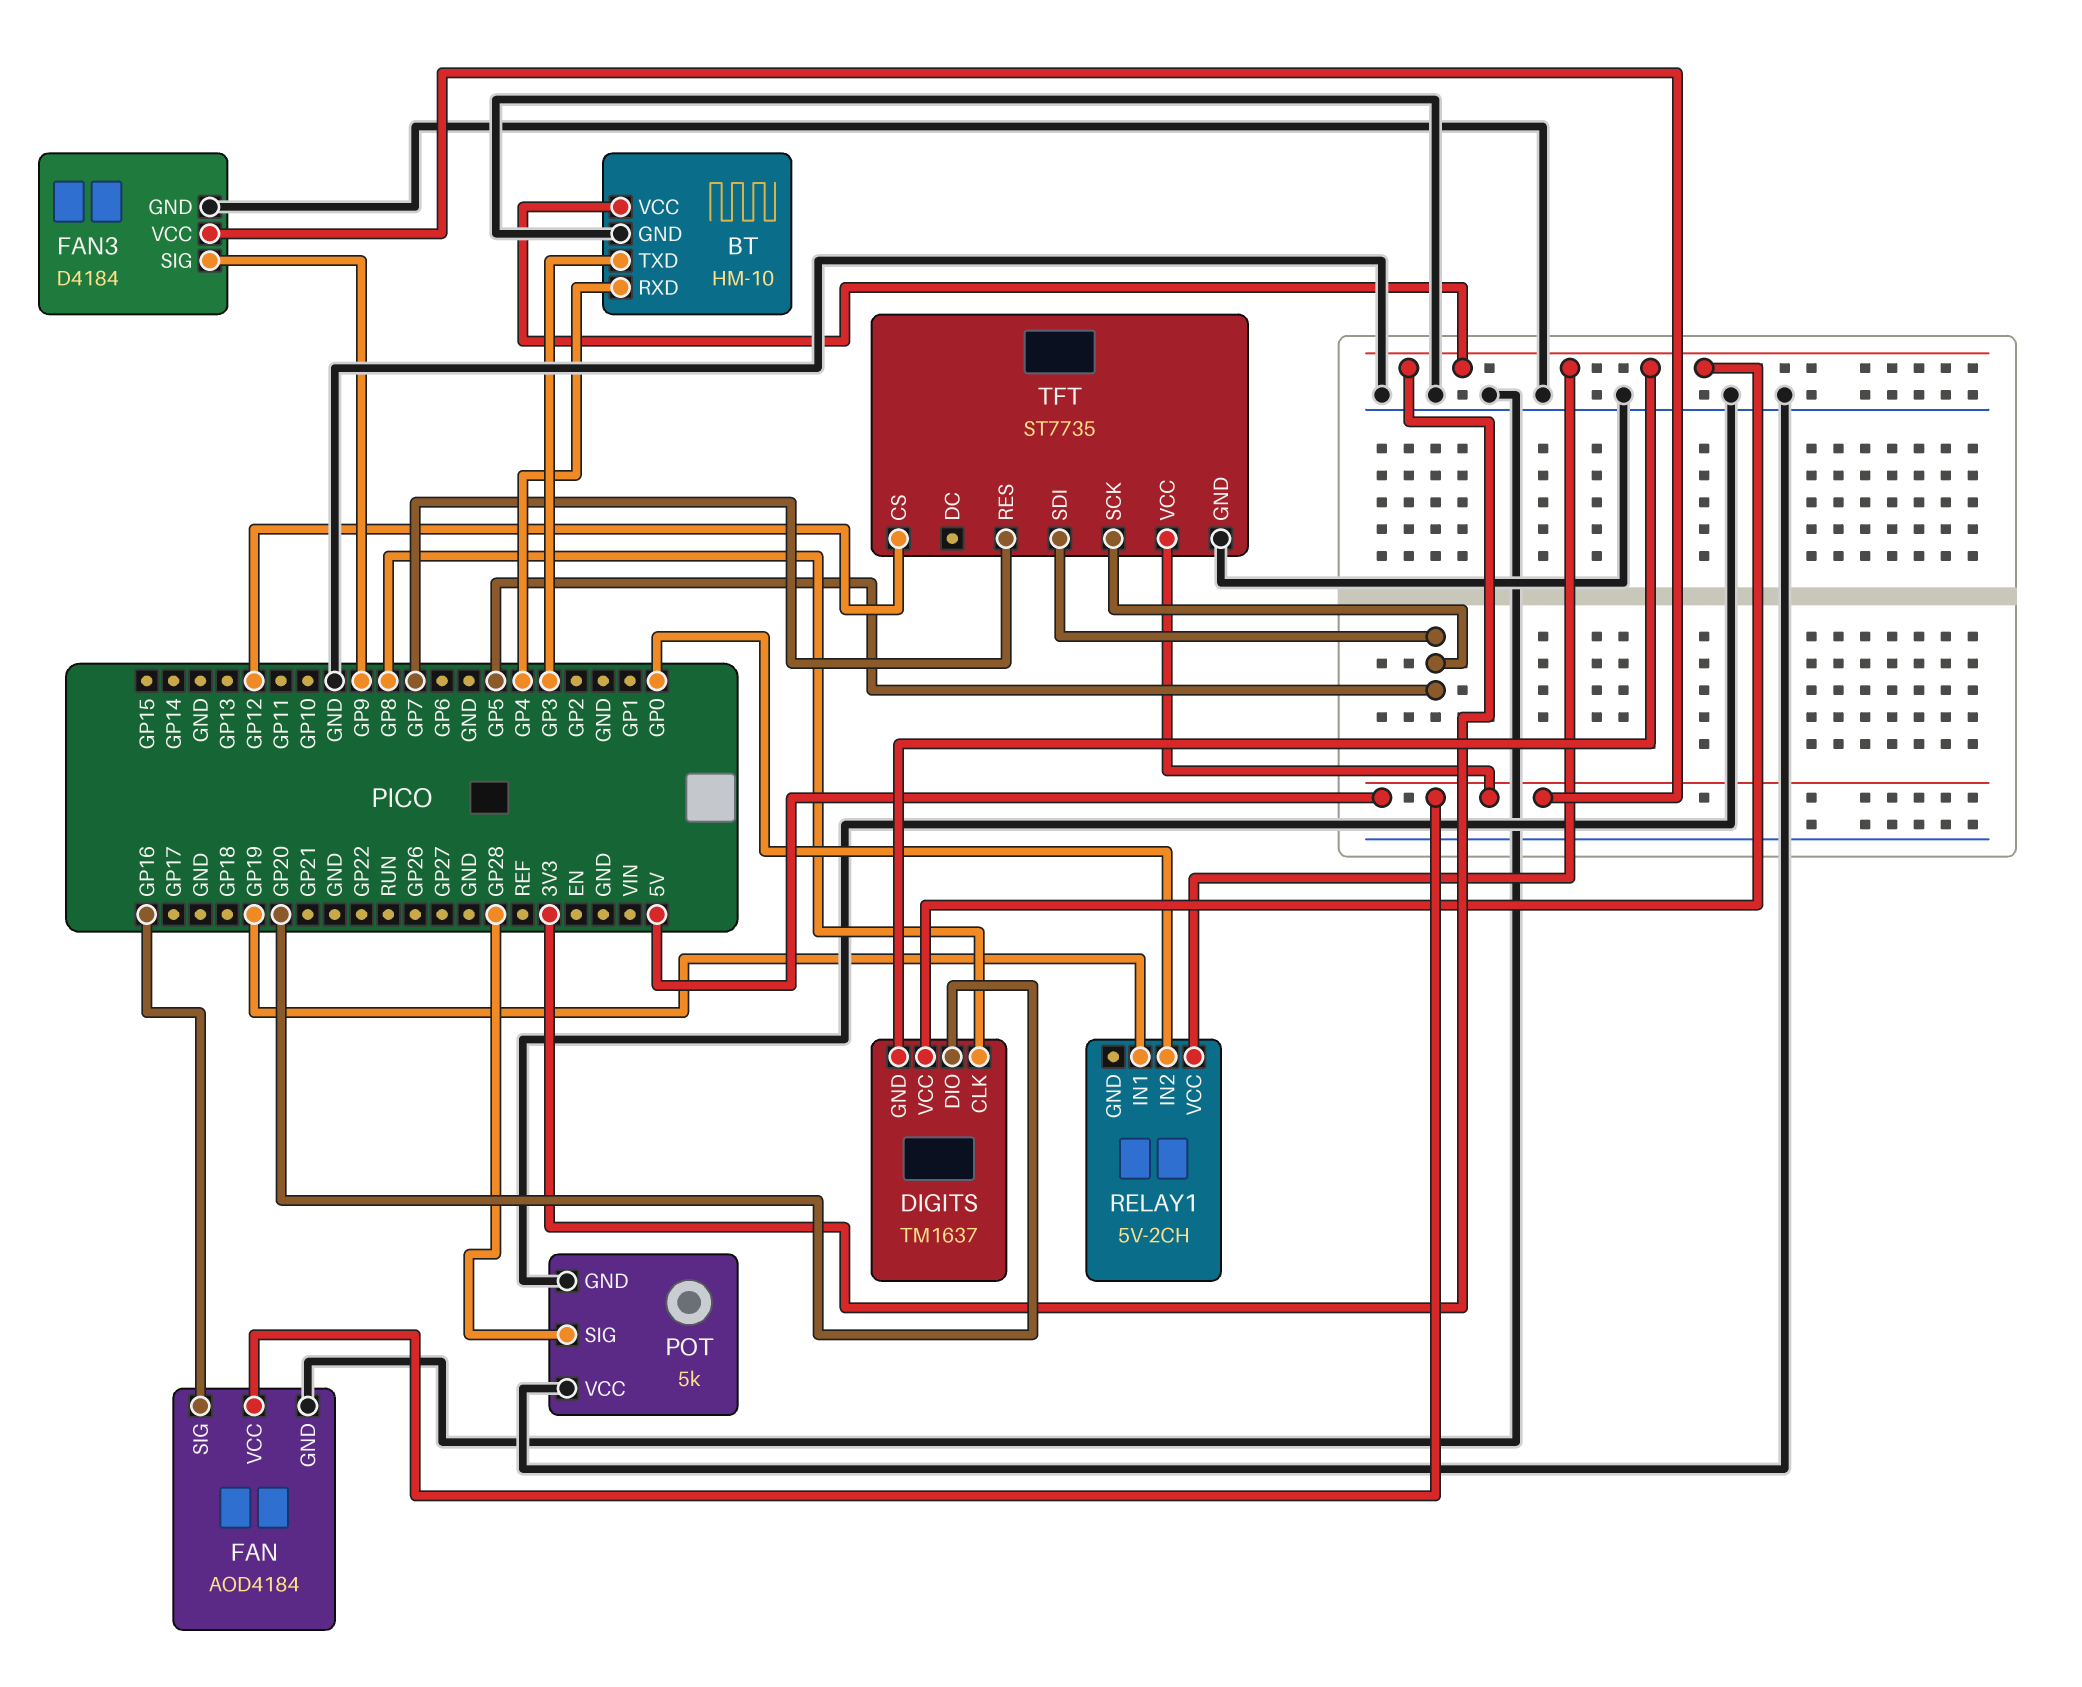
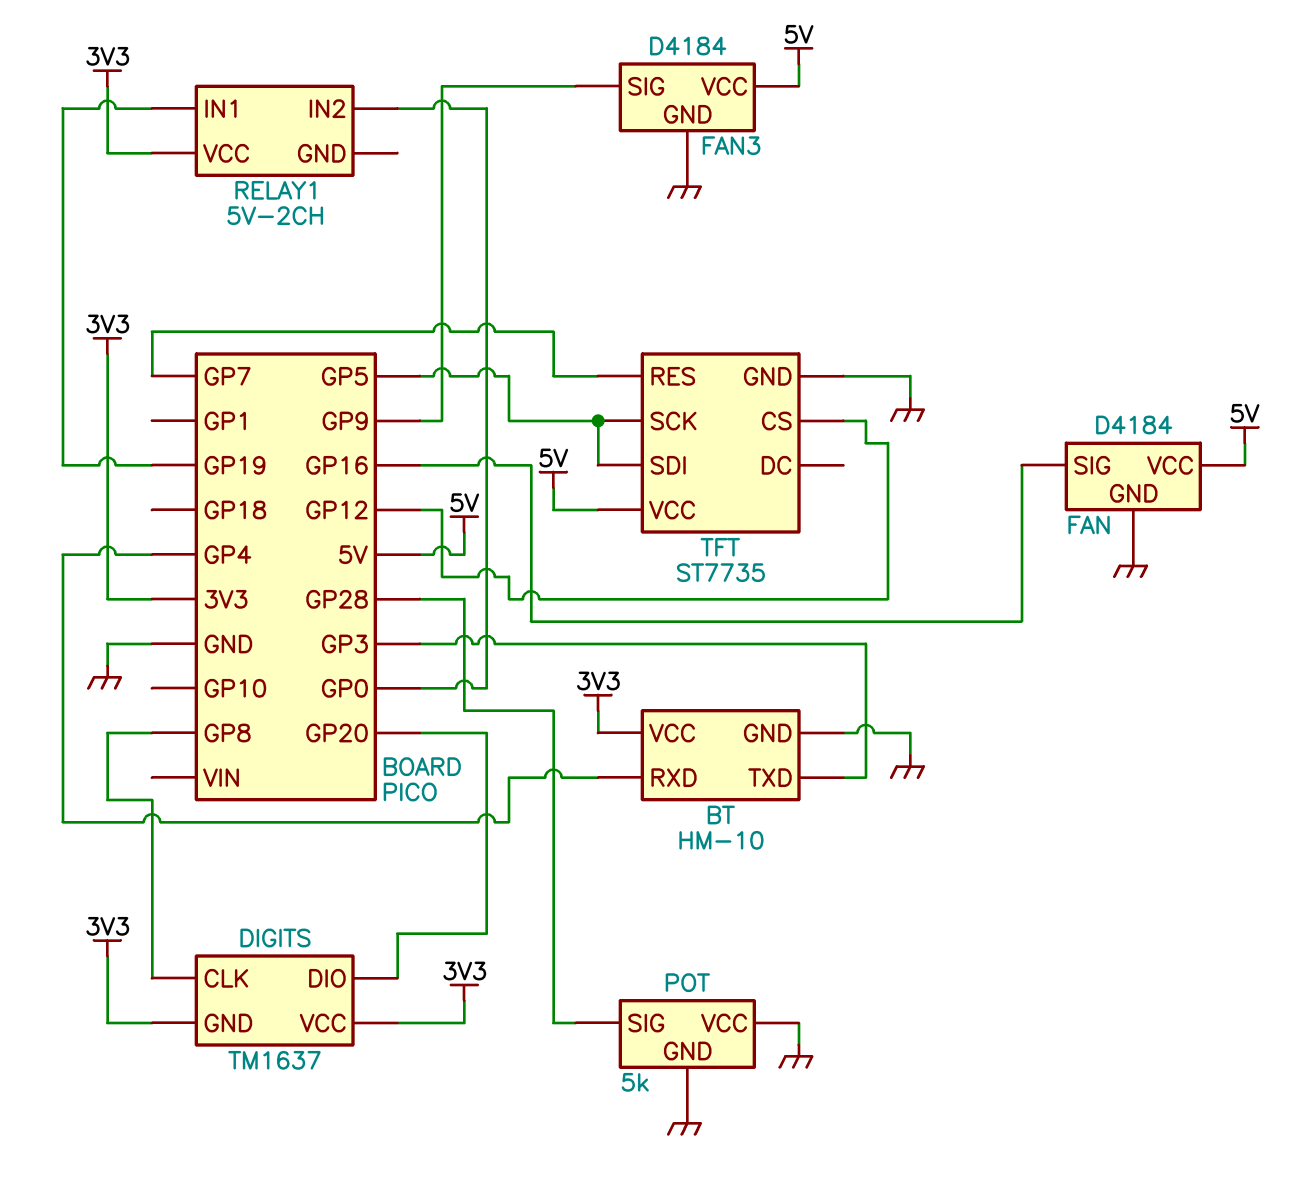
FAN: AOD4184 -> D4184

